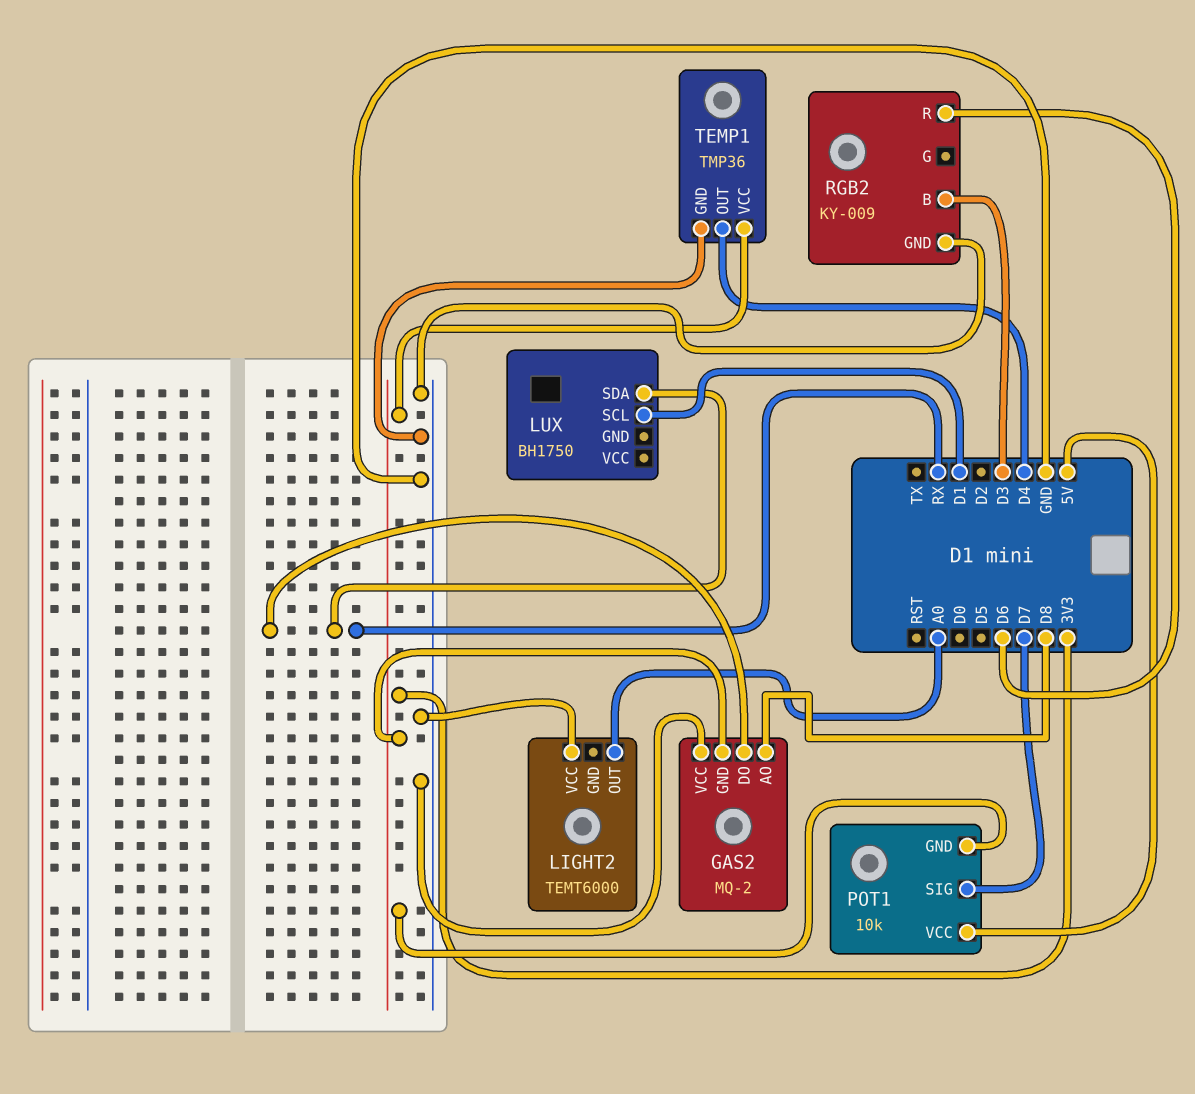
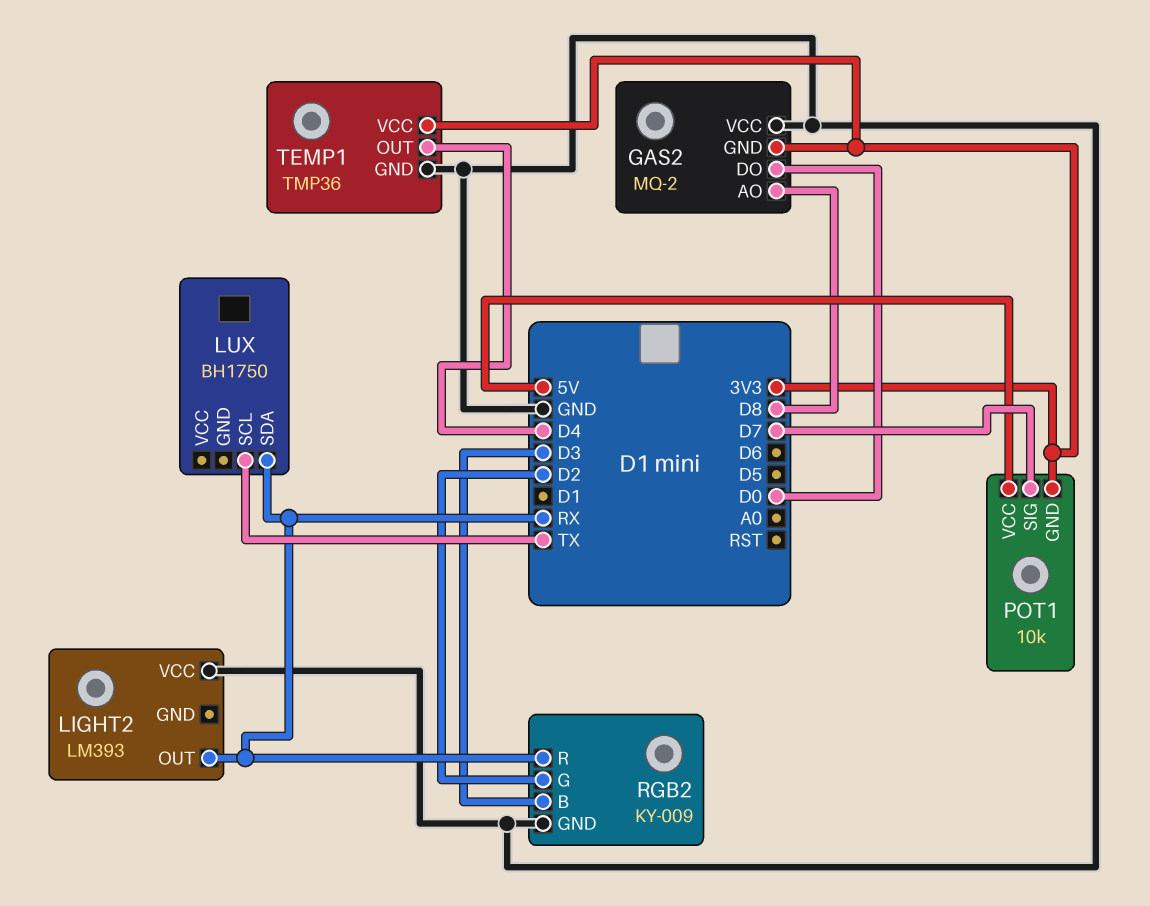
GAS2 pin DO: RX -> D0
LIGHT2: TEMT6000 -> LM393
LIGHT2 pin OUT: A0 -> RX
LUX pin SCL: D1 -> TX
RGB2 pin G: none -> D2
RGB2 pin R: D6 -> RX

